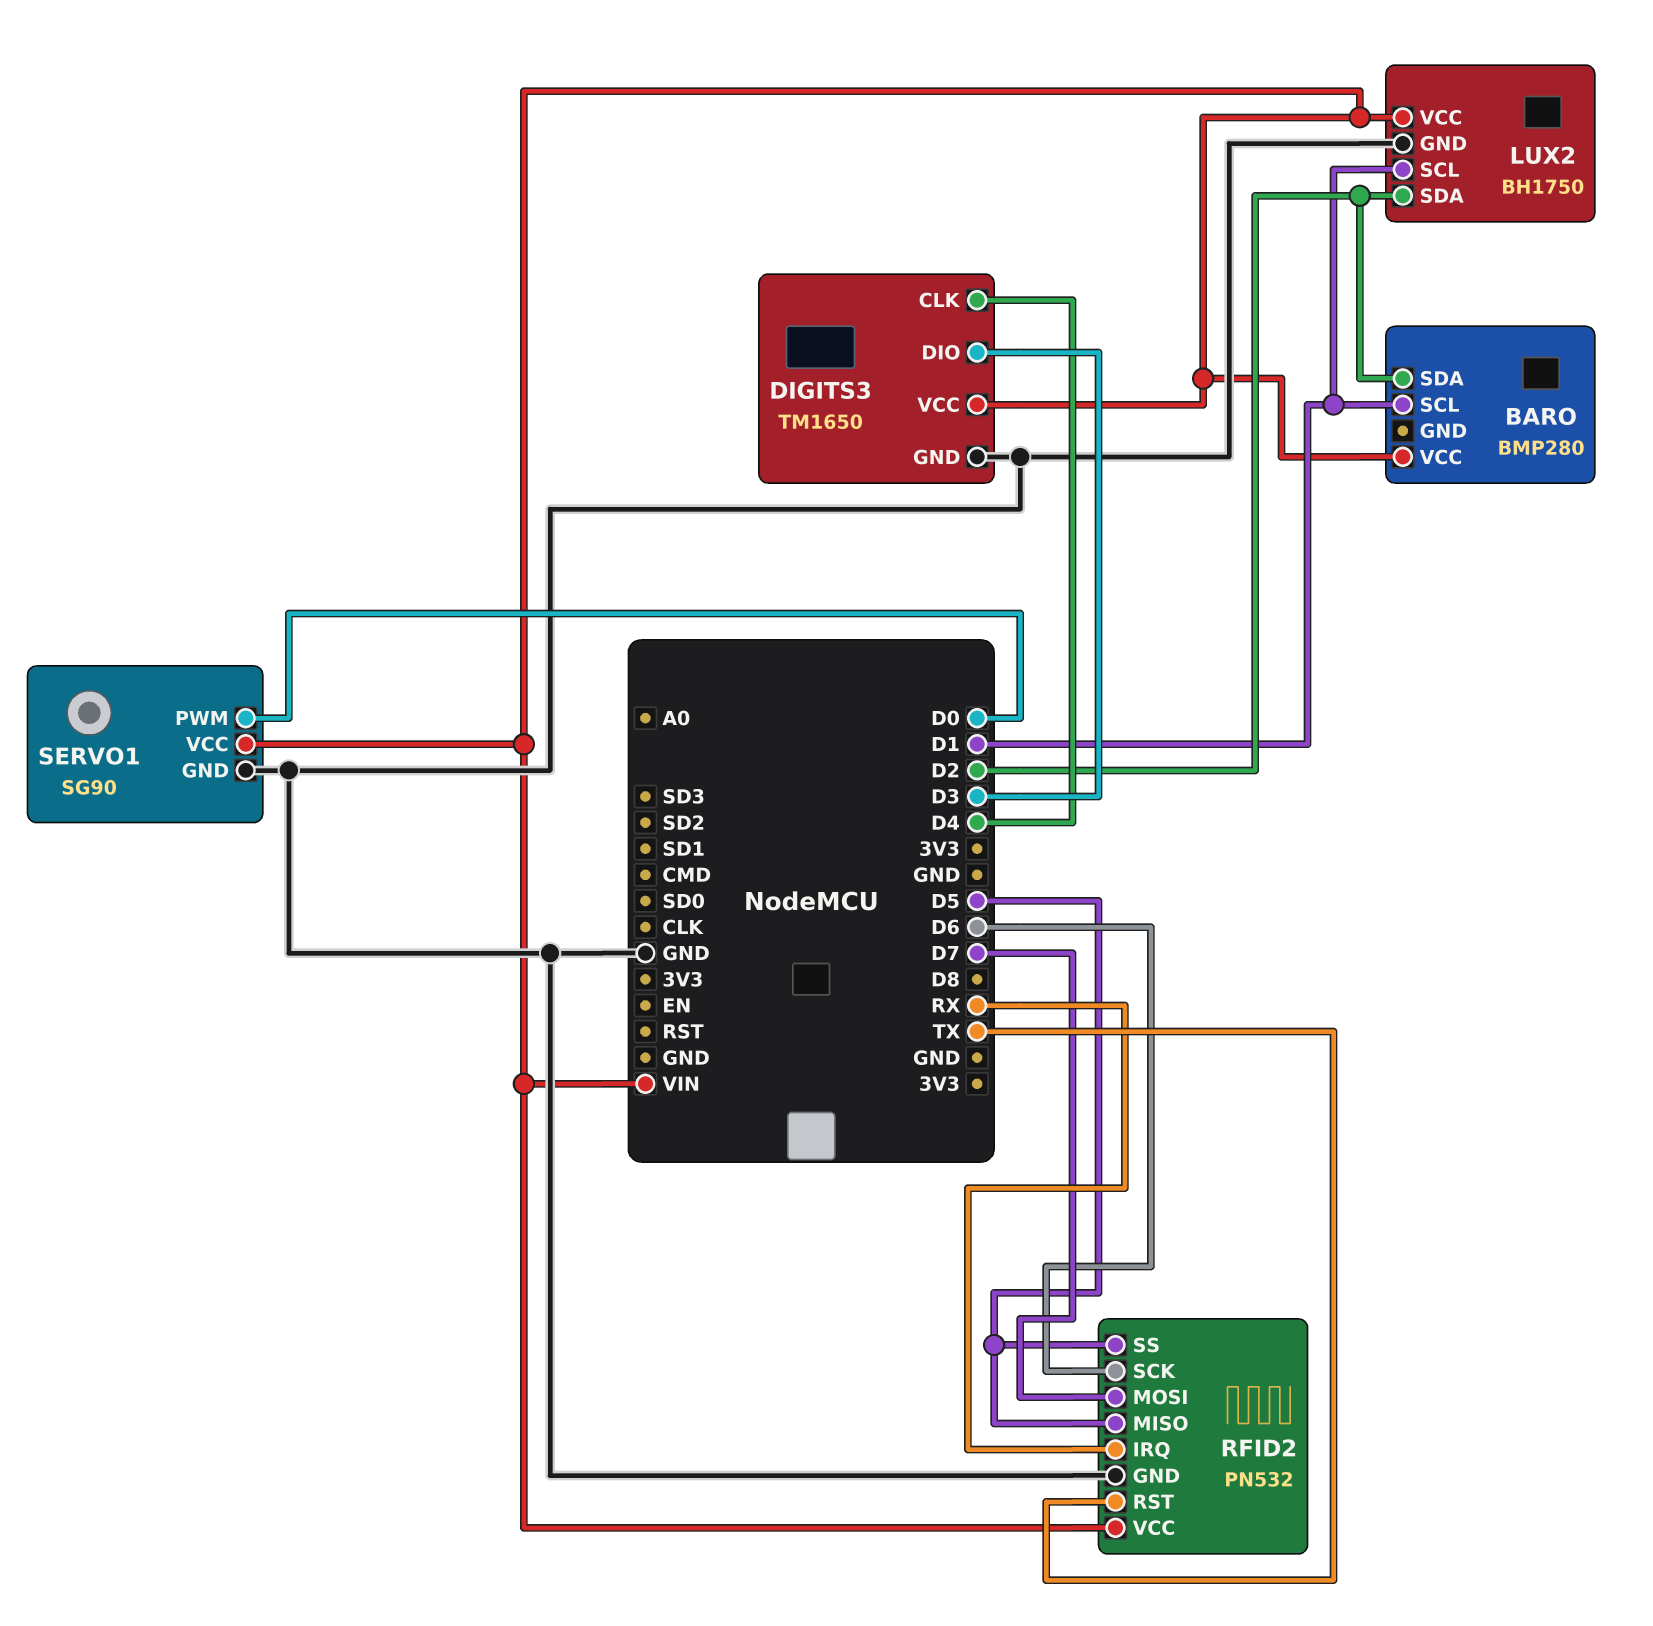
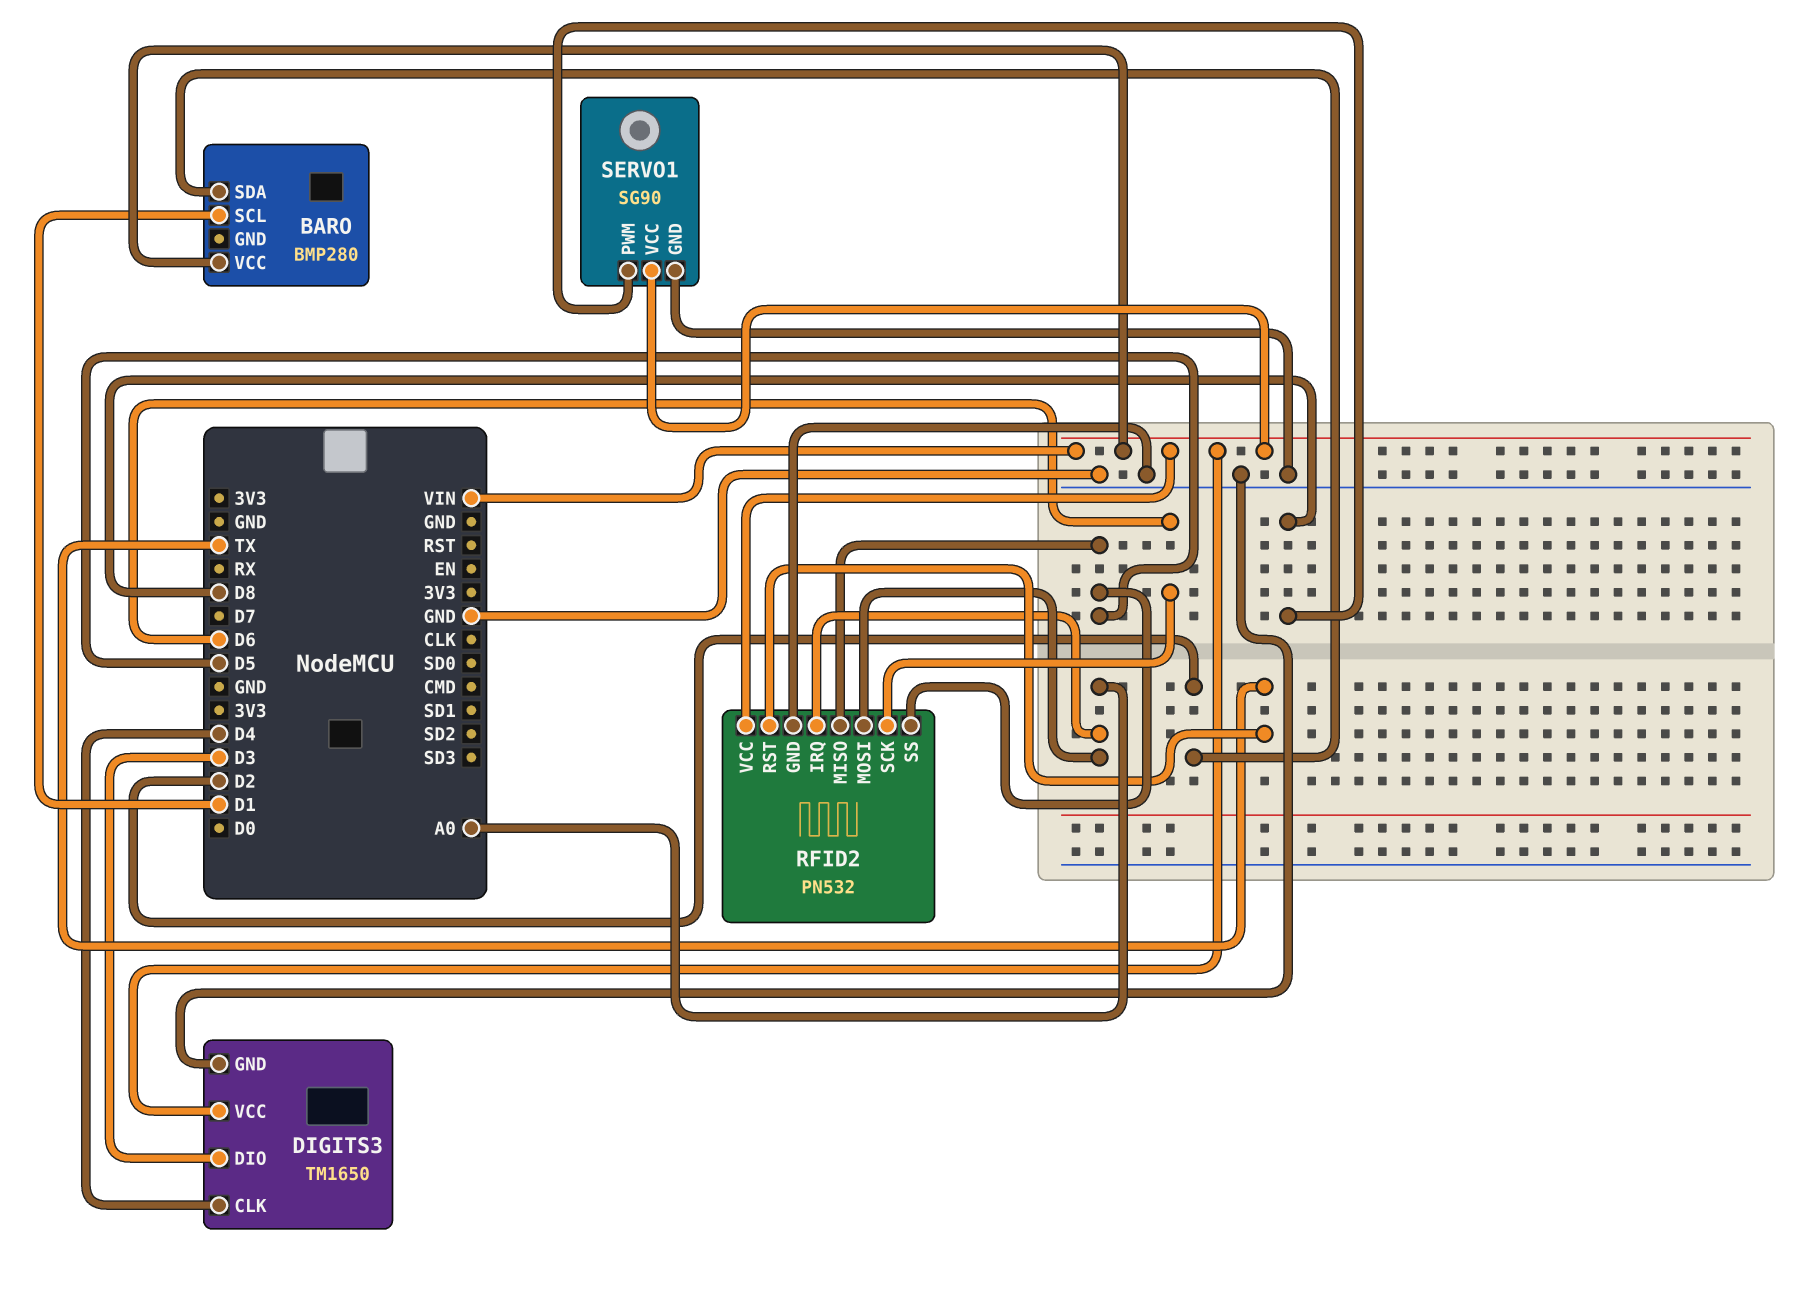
LUX2: BH1750 -> none
LUX2 pin GND: GND -> none
LUX2 pin SCL: D1 -> none
LUX2 pin SDA: D2 -> none
LUX2 pin VCC: VIN -> none
RFID2 pin IRQ: RX -> A0
RFID2 pin MOSI: D7 -> A0
SERVO1 pin PWM: D0 -> D8

